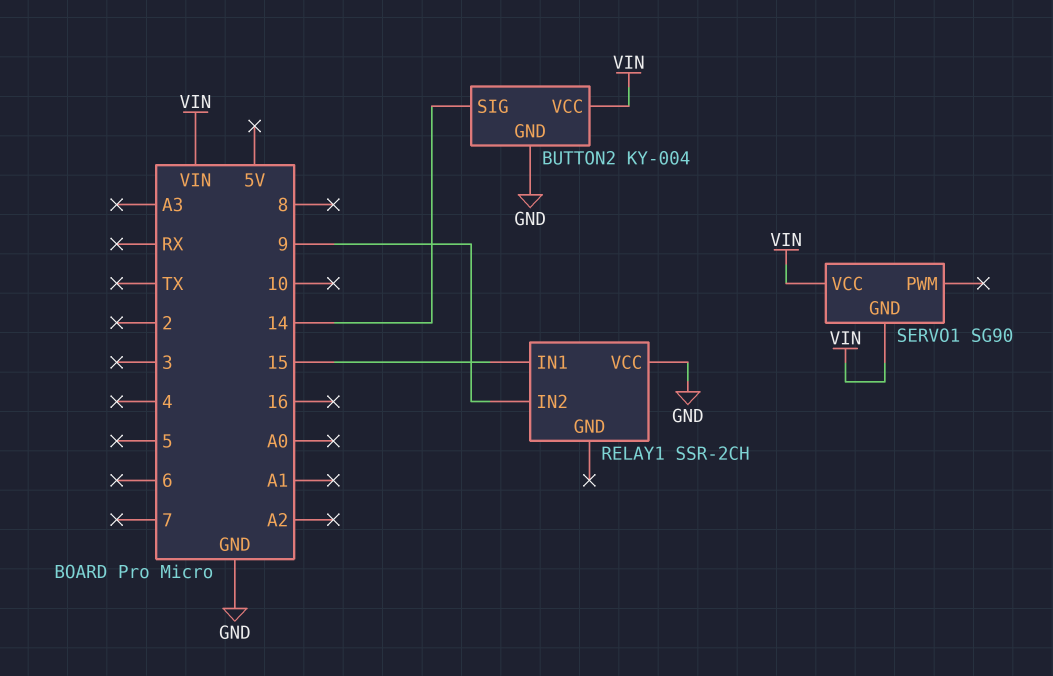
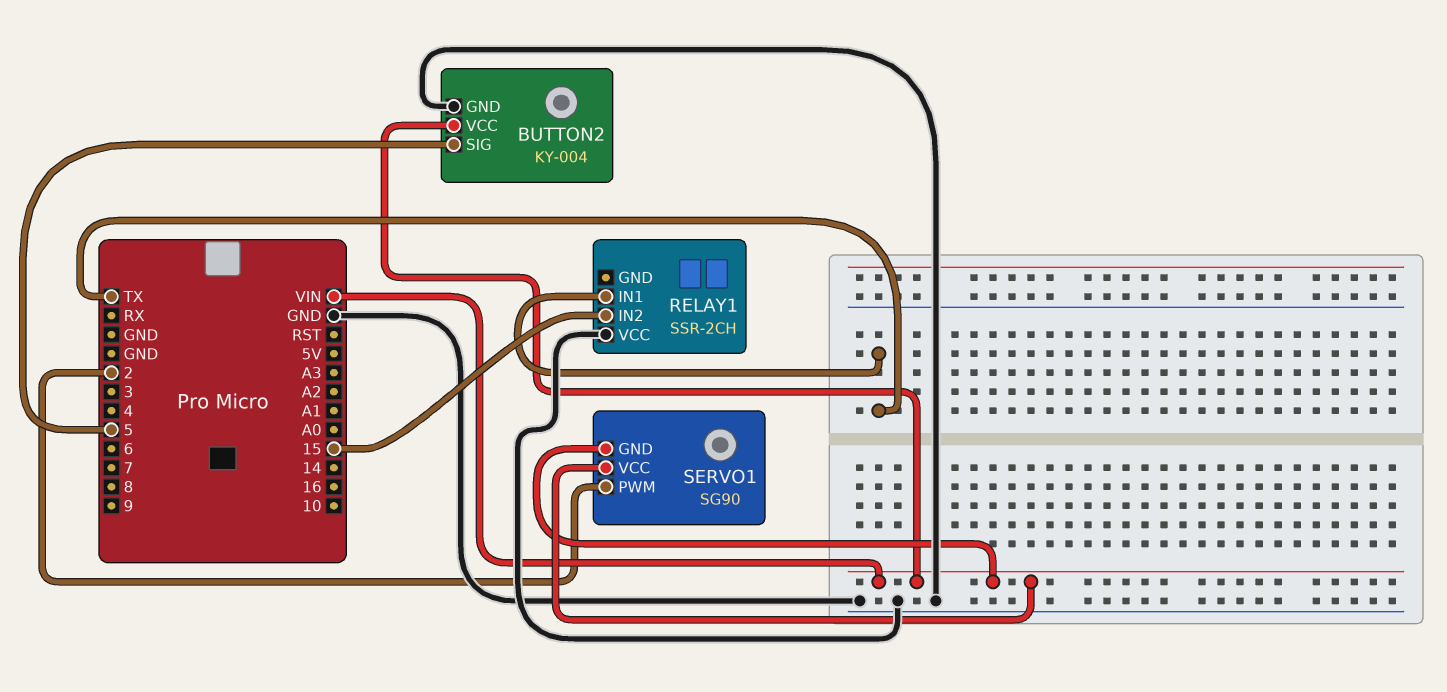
BUTTON2 pin SIG: 14 -> 5
RELAY1 pin IN1: 15 -> TX
RELAY1 pin IN2: 9 -> 15
SERVO1 pin PWM: none -> 2

